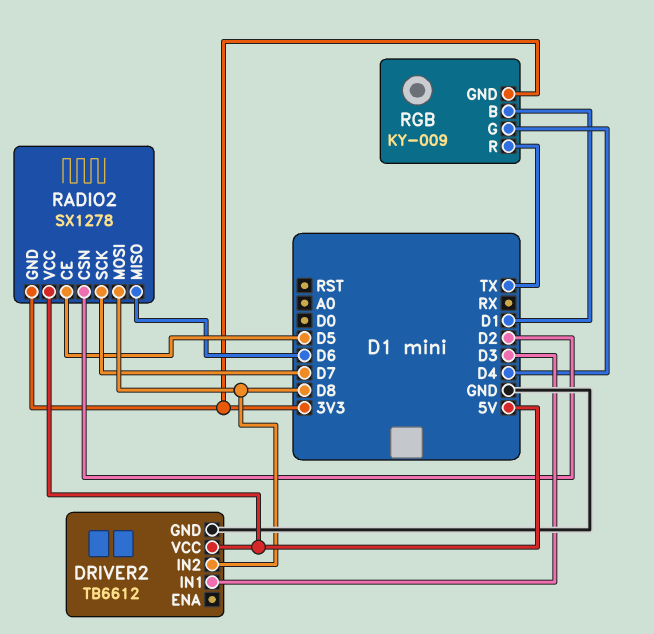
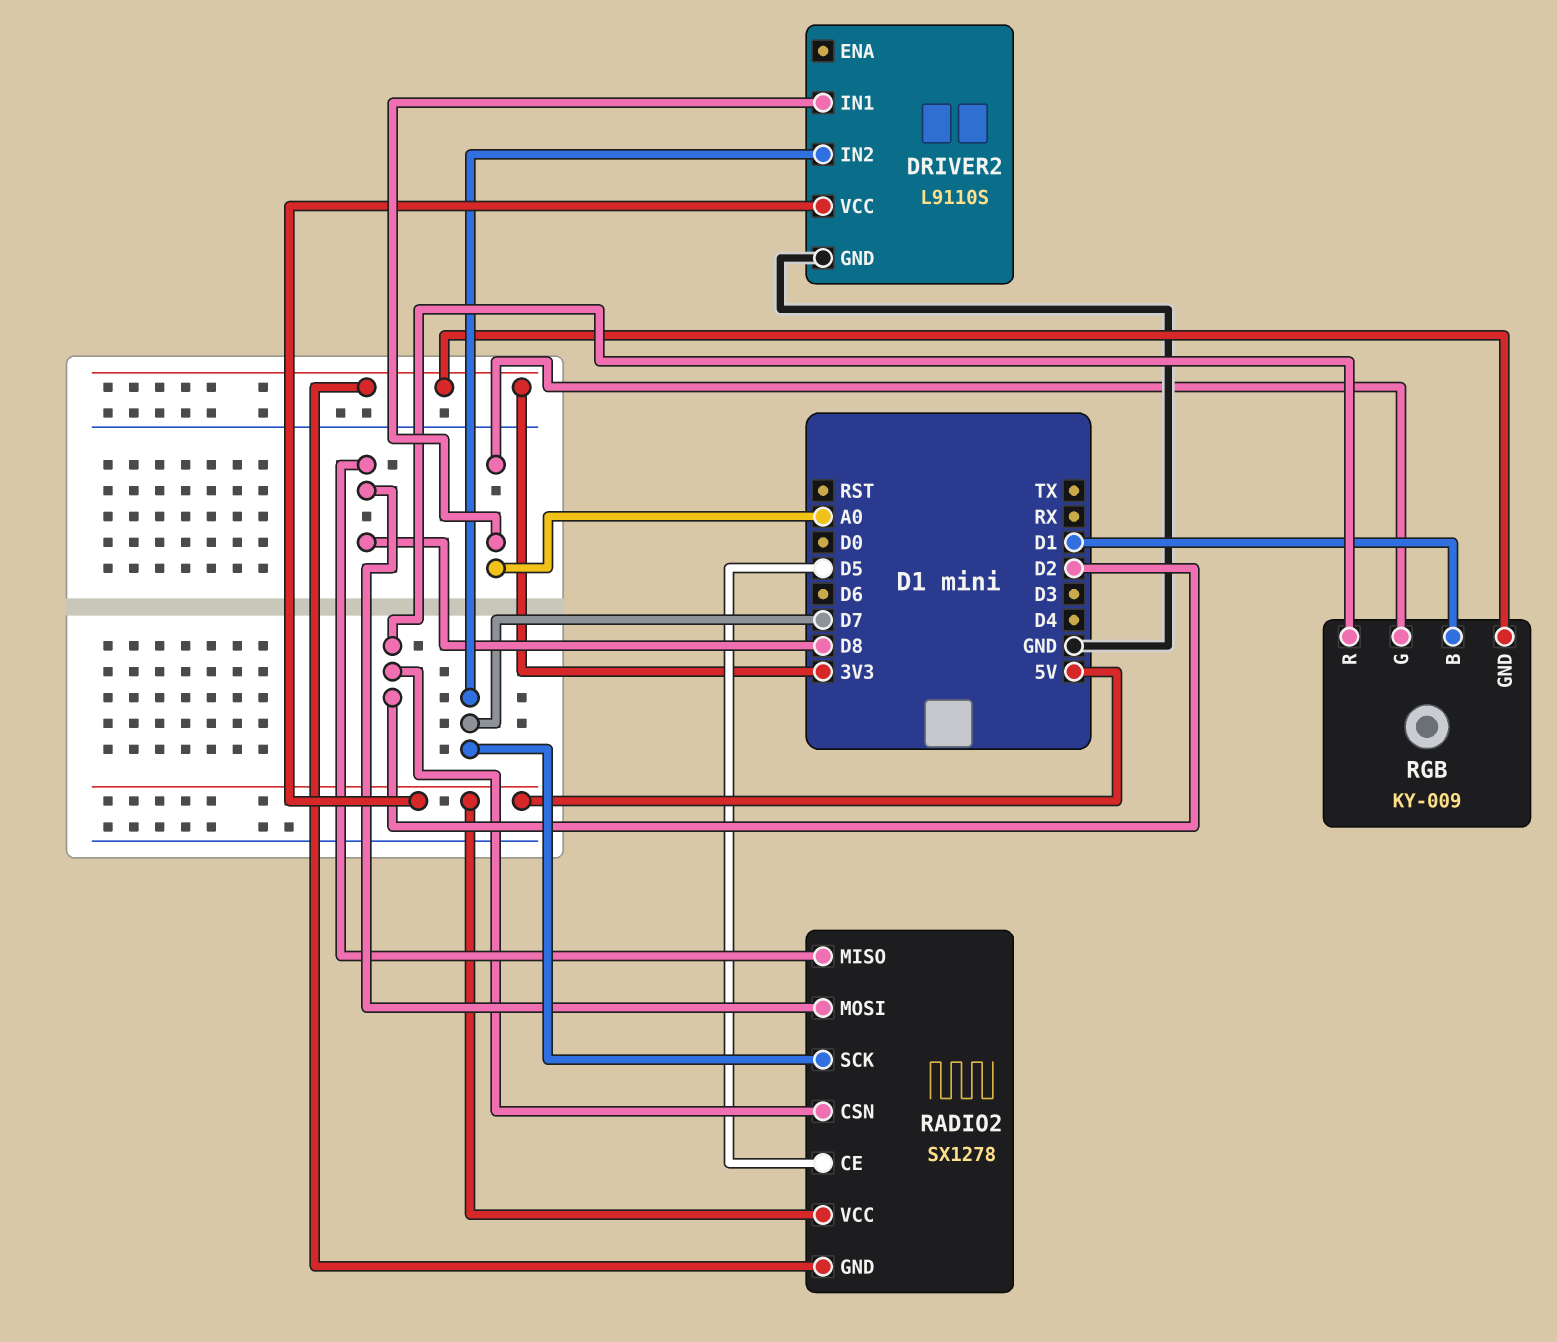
DRIVER2: TB6612 -> L9110S
DRIVER2 pin IN1: D3 -> A0
DRIVER2 pin IN2: D8 -> D7
RADIO2 pin MISO: D6 -> D8
RGB pin G: D4 -> A0
RGB pin R: TX -> D2

